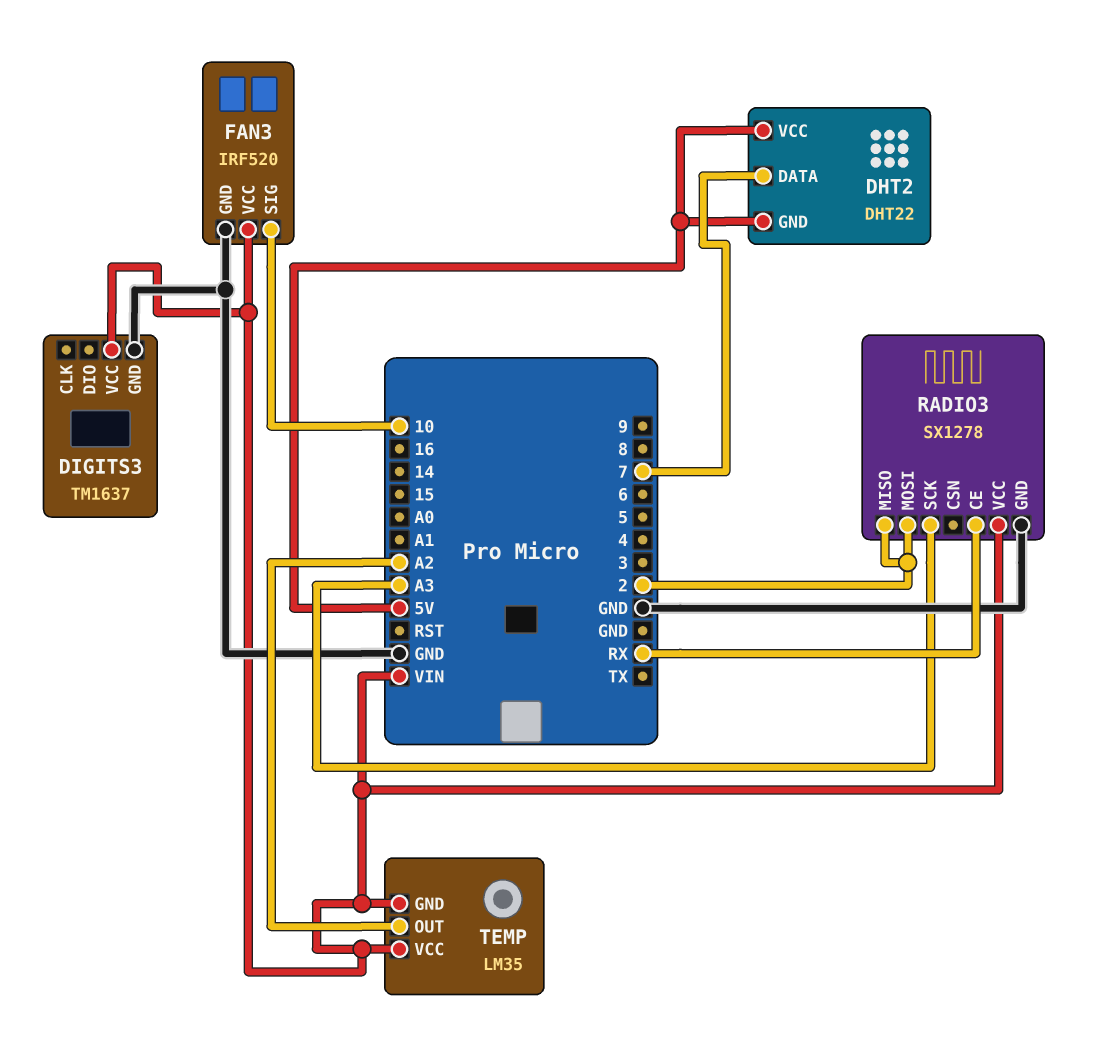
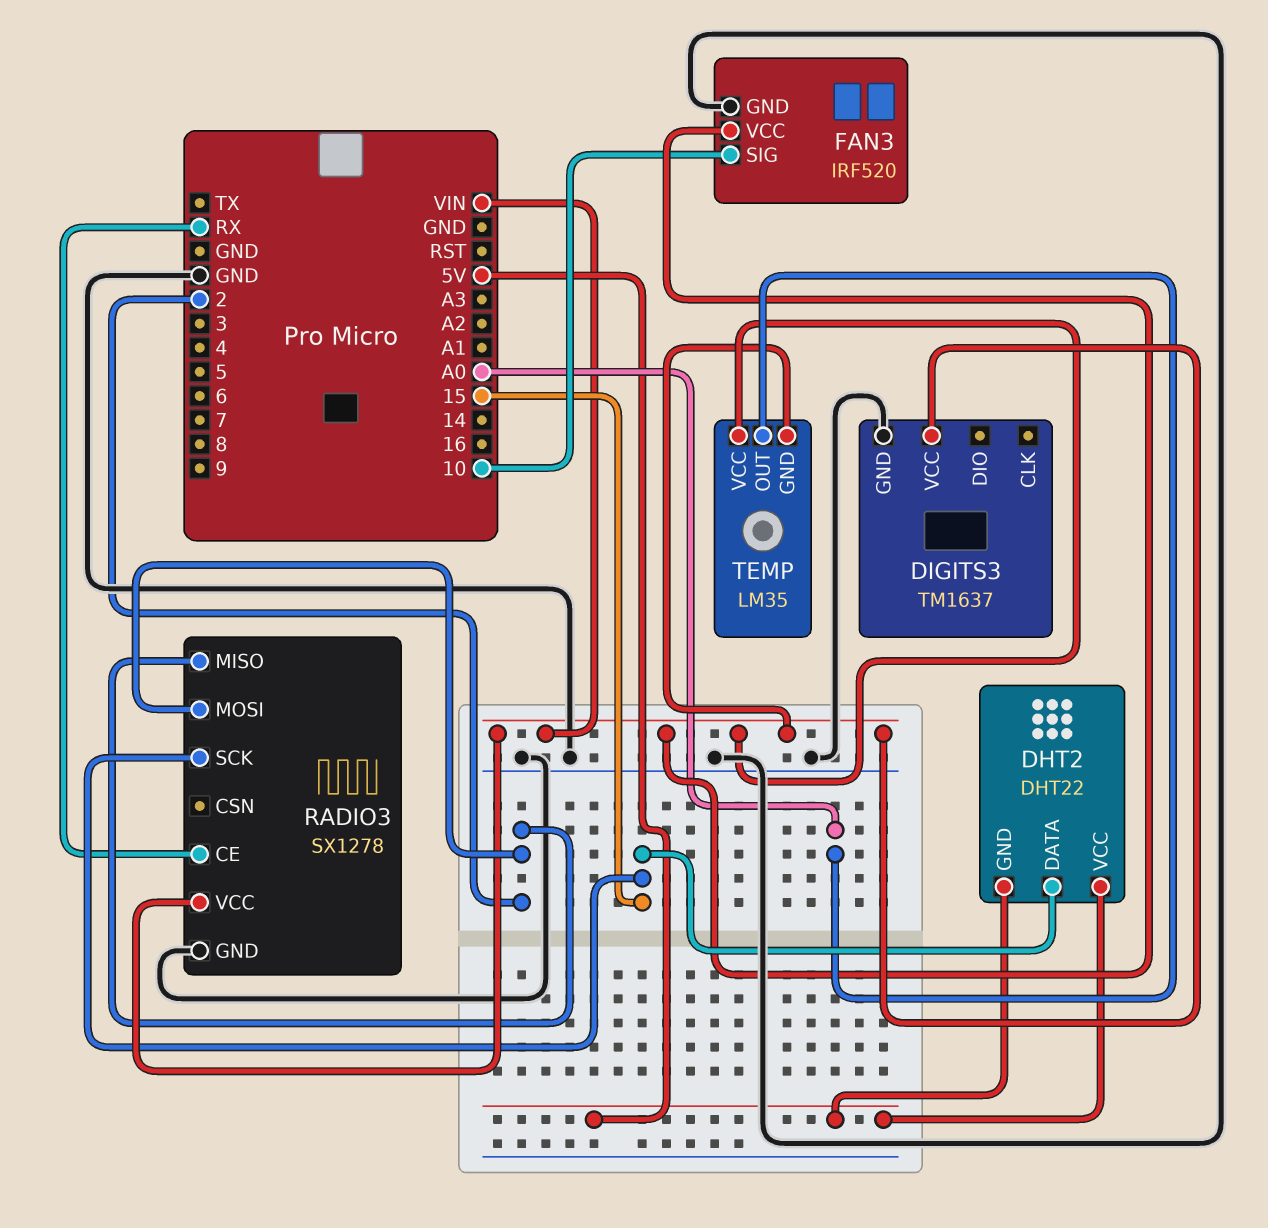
DHT2 pin DATA: 7 -> 15
RADIO3 pin SCK: A3 -> 15
TEMP pin OUT: A2 -> A0

